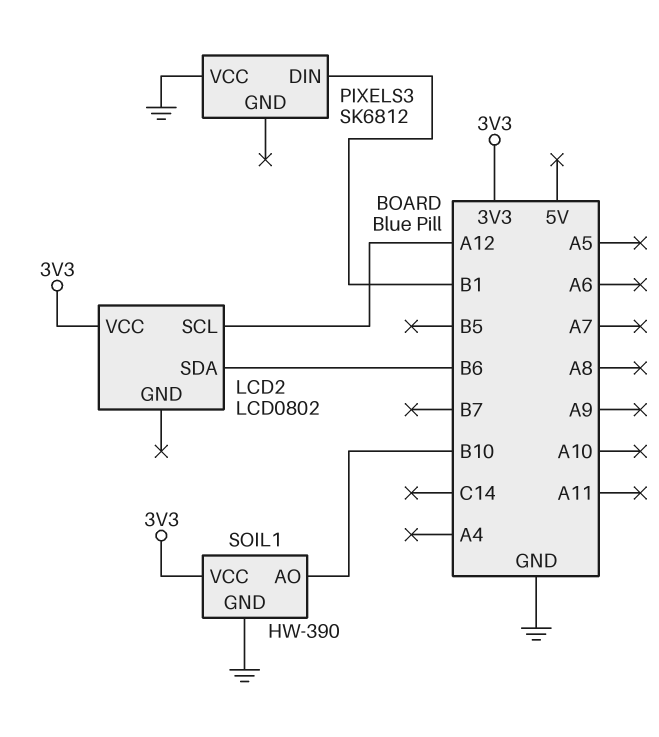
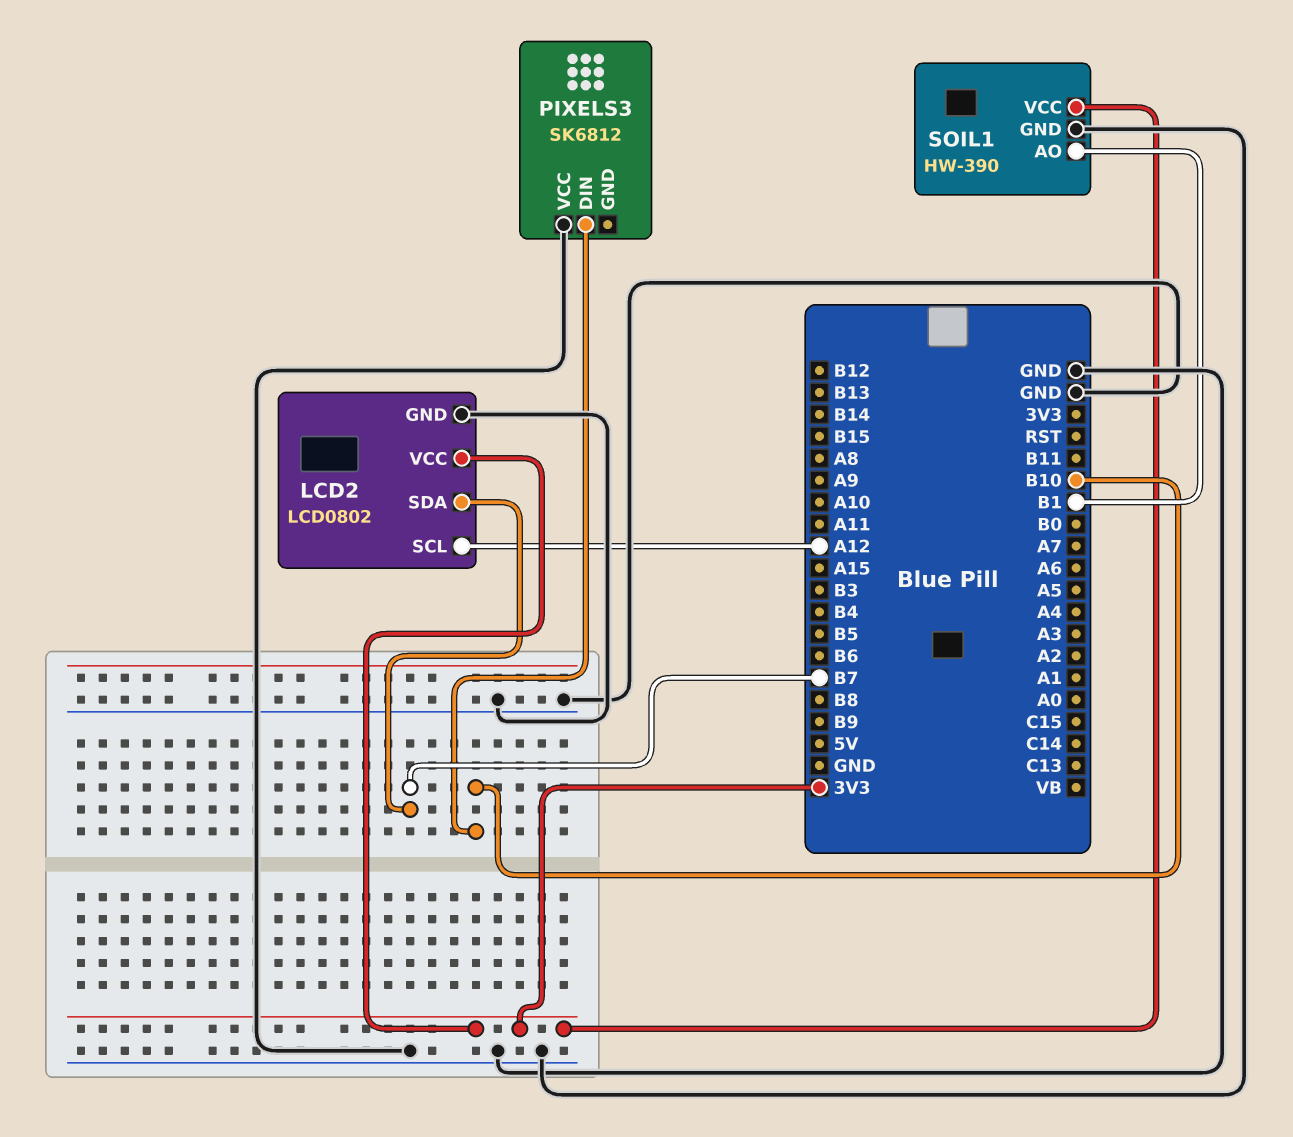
LCD2 pin GND: none -> GND
LCD2 pin SDA: B6 -> B7
PIXELS3 pin DIN: B1 -> B10
SOIL1 pin AO: B10 -> B1

